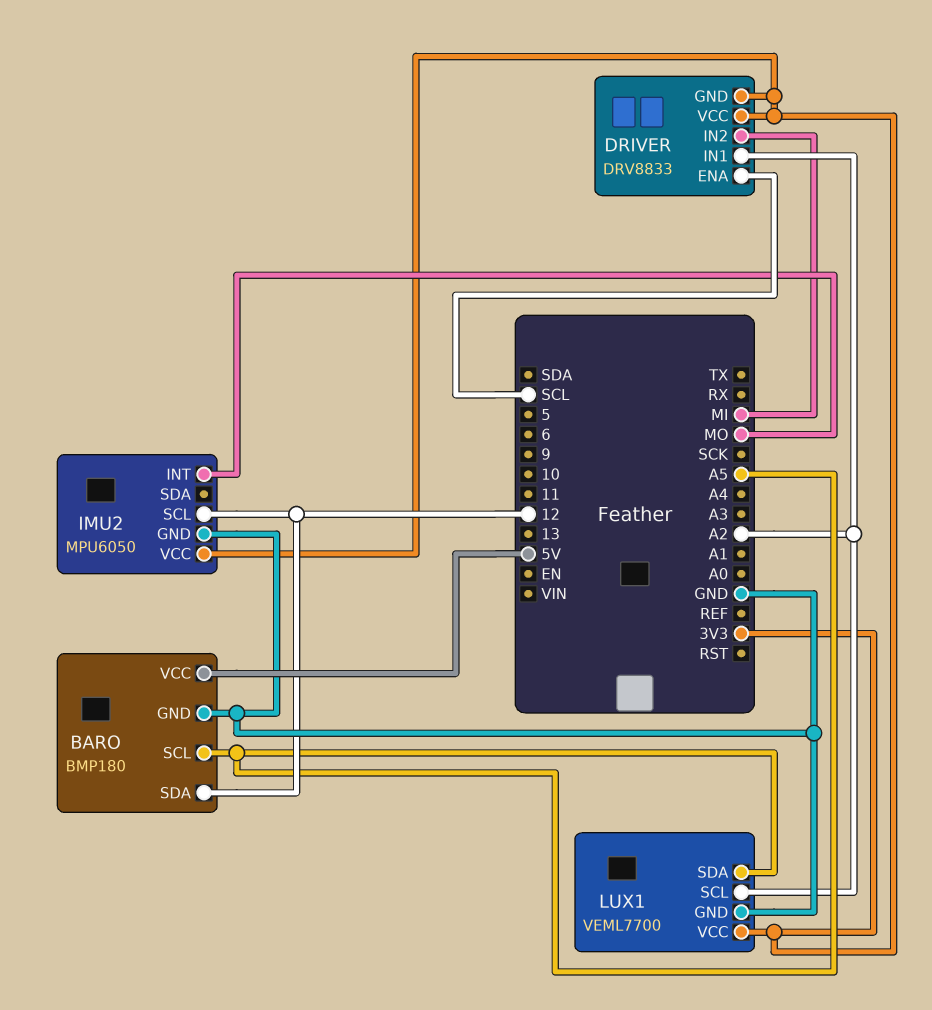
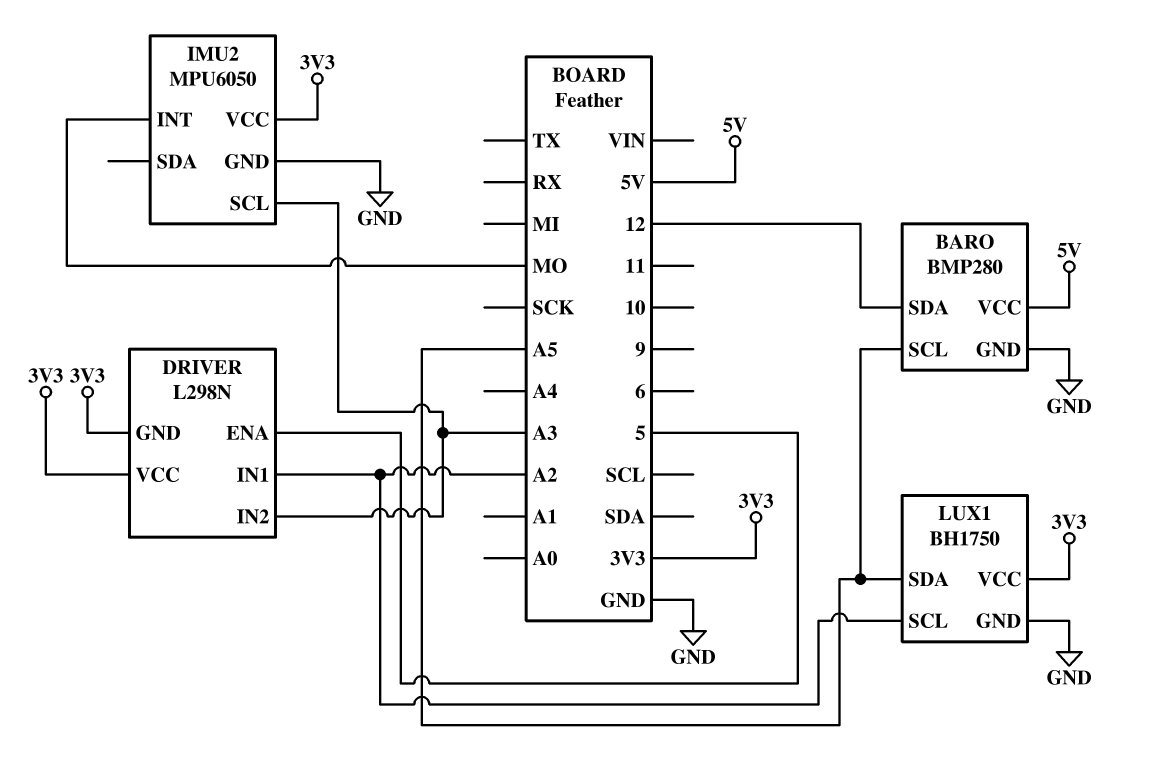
BARO: BMP180 -> BMP280
DRIVER: DRV8833 -> L298N
DRIVER pin ENA: SCL -> 5
DRIVER pin IN2: MI -> A3
IMU2 pin SCL: 12 -> A3
LUX1: VEML7700 -> BH1750

